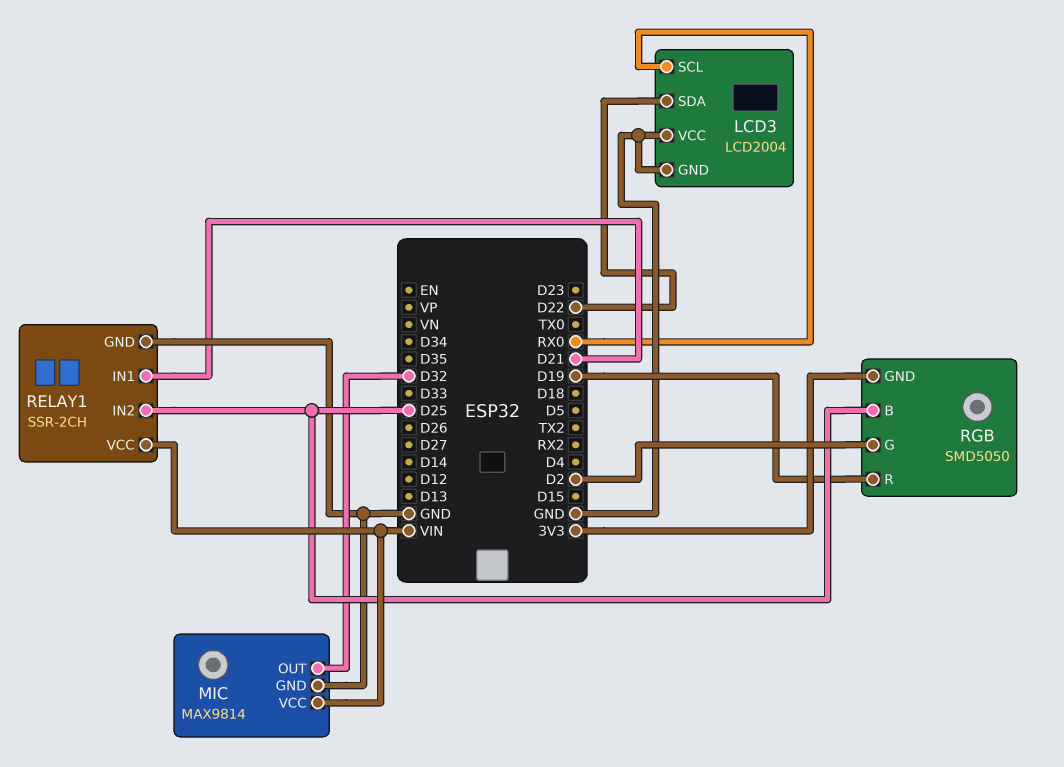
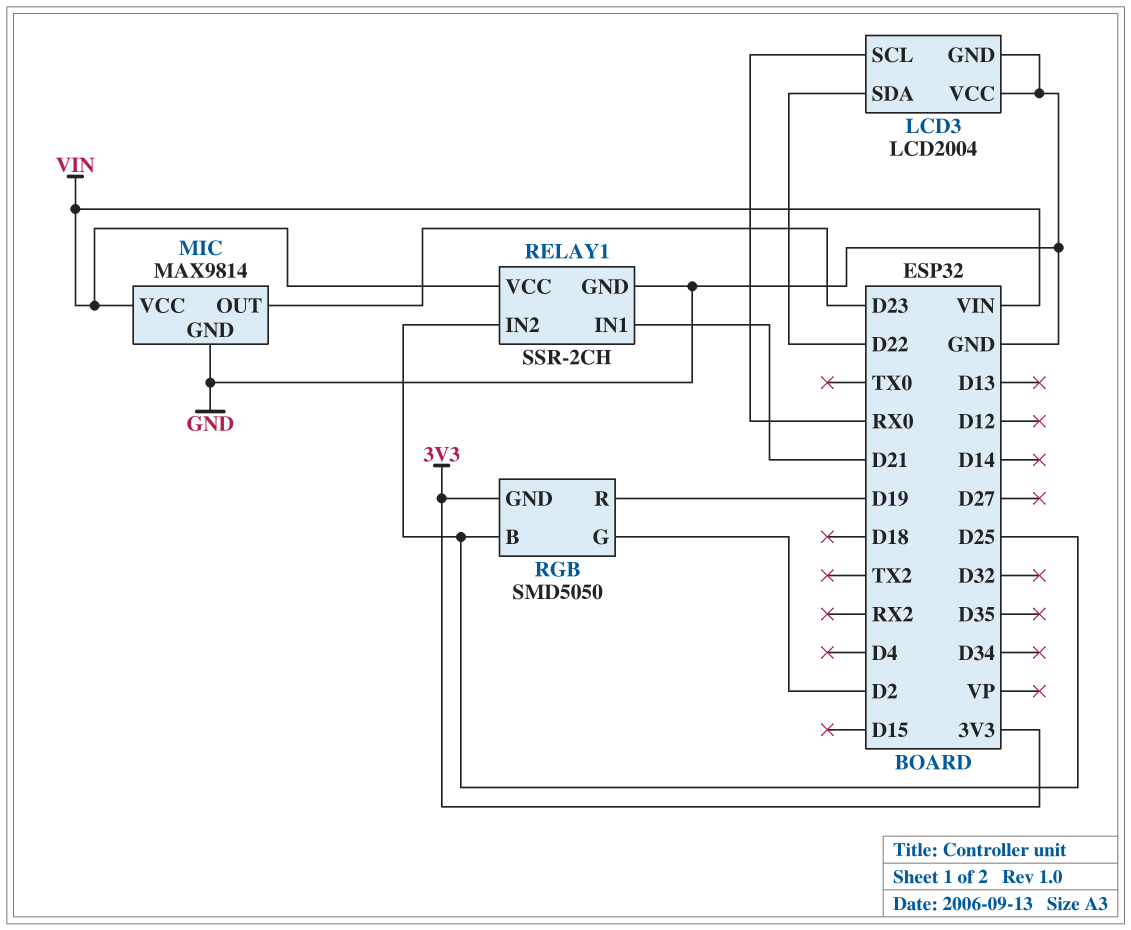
MIC pin OUT: D32 -> D23

